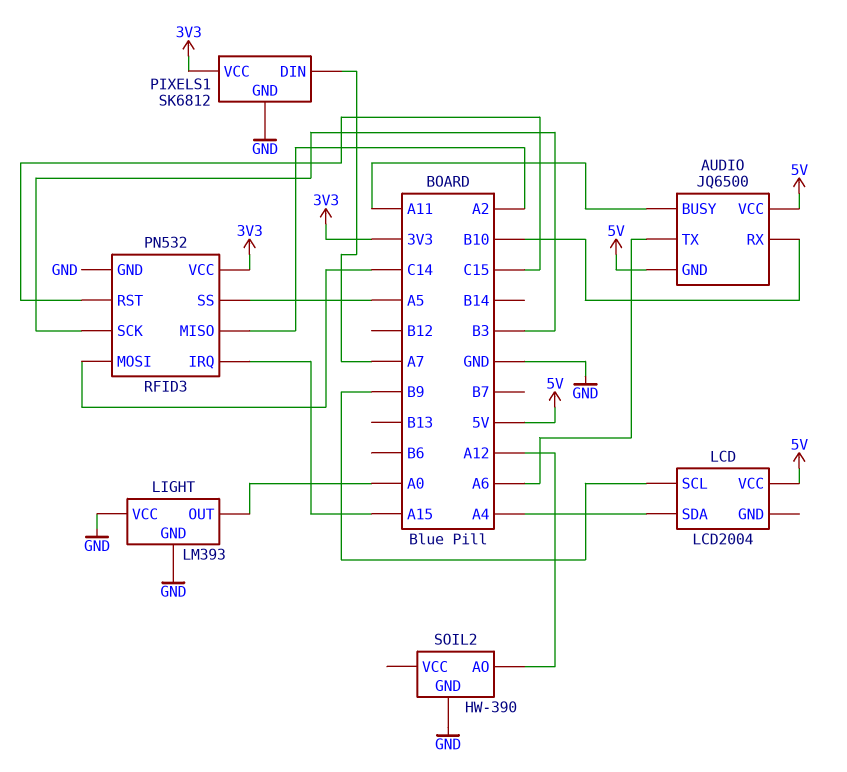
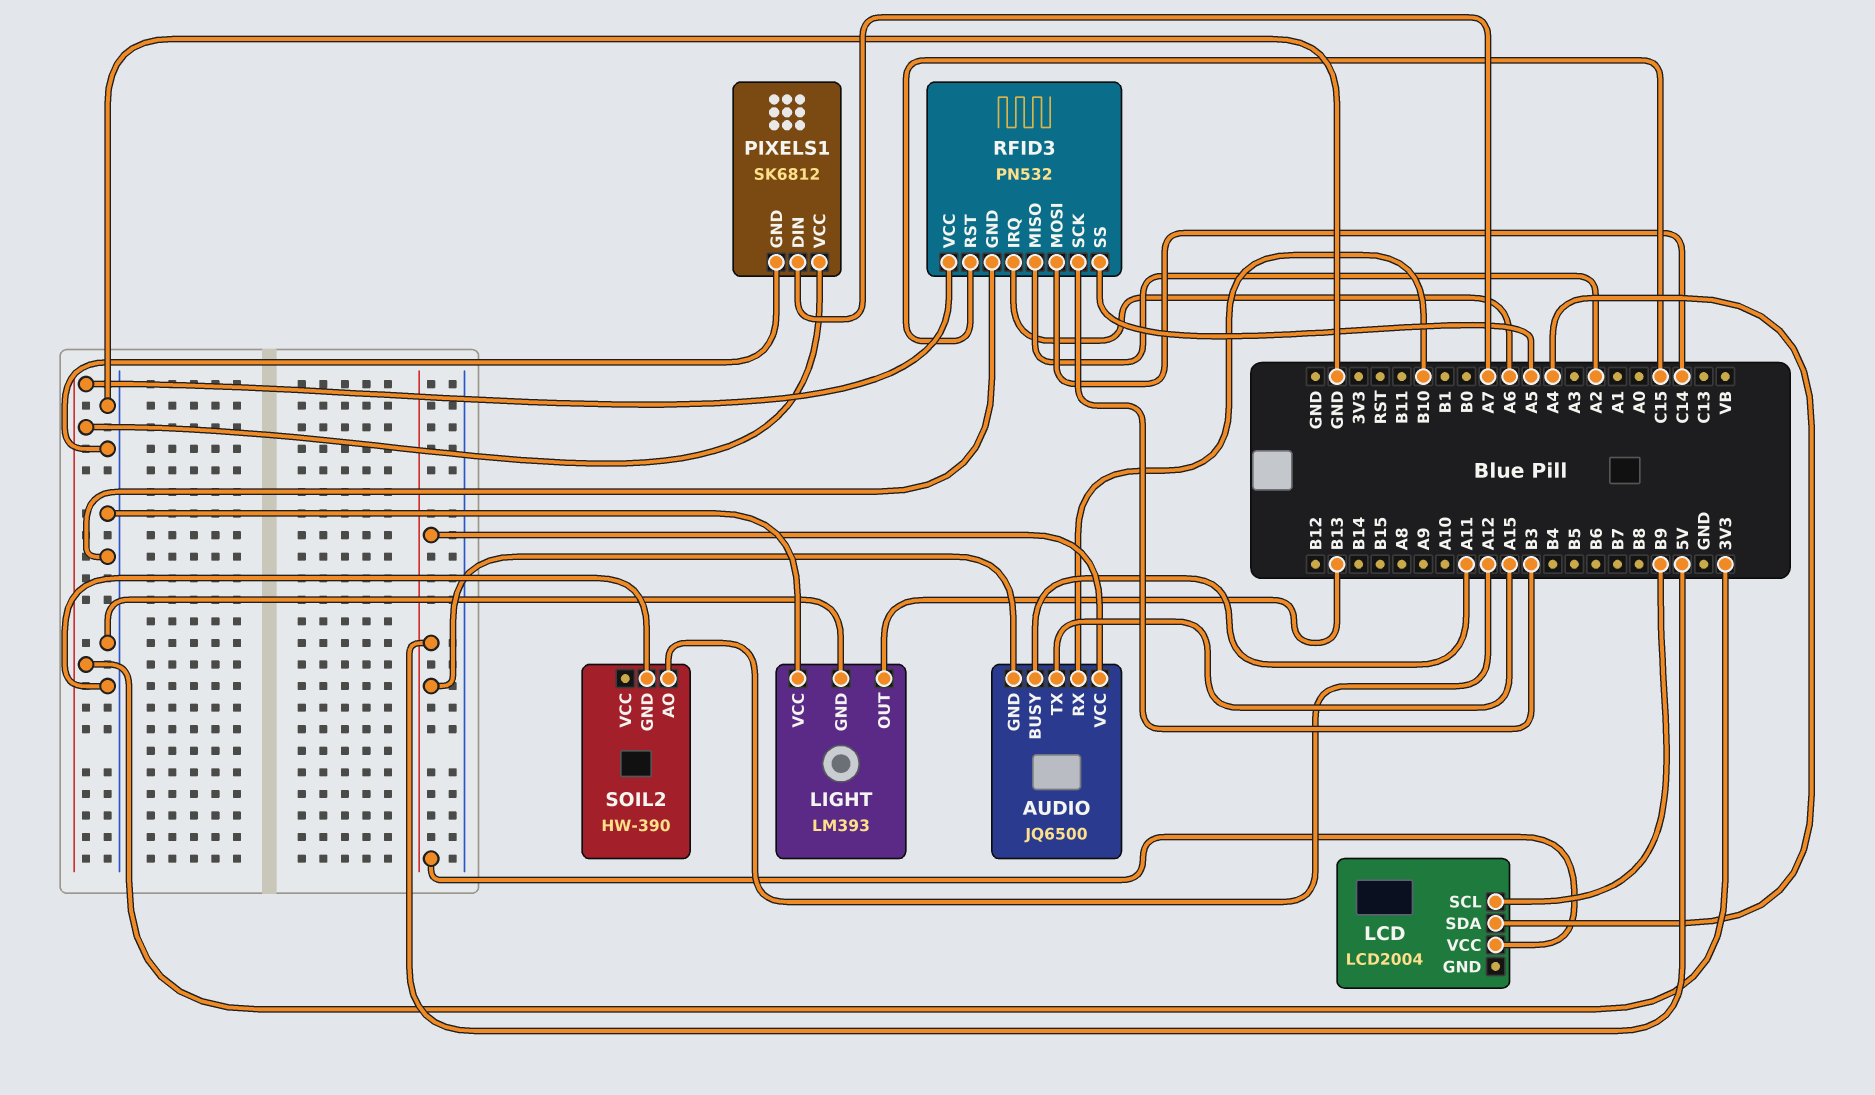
AUDIO pin TX: A6 -> A15
LIGHT pin OUT: A0 -> B13
RFID3 pin IRQ: A15 -> A6

